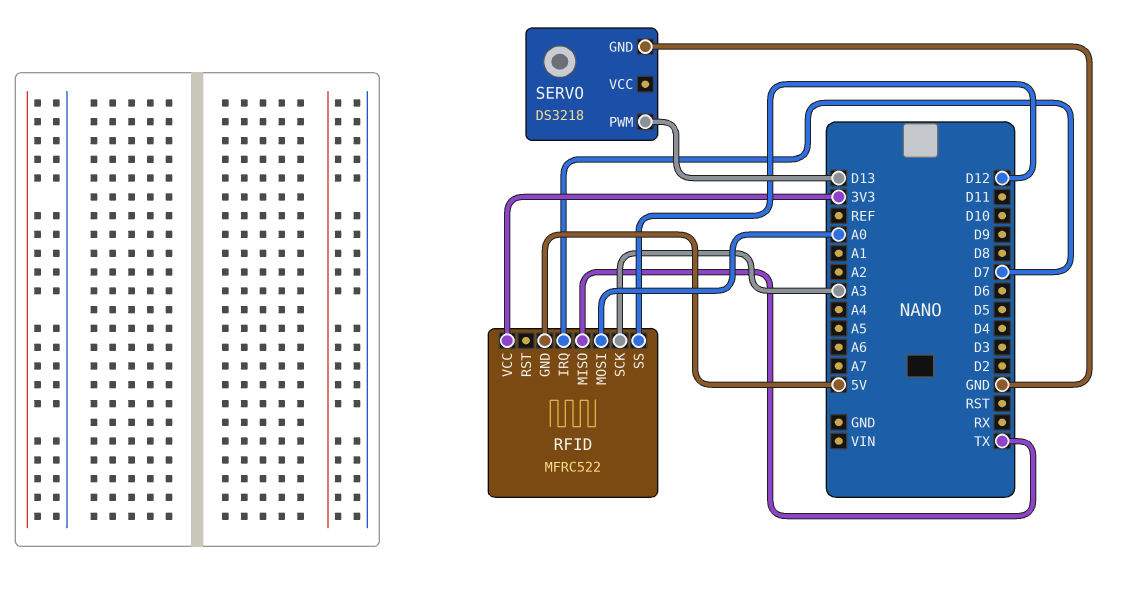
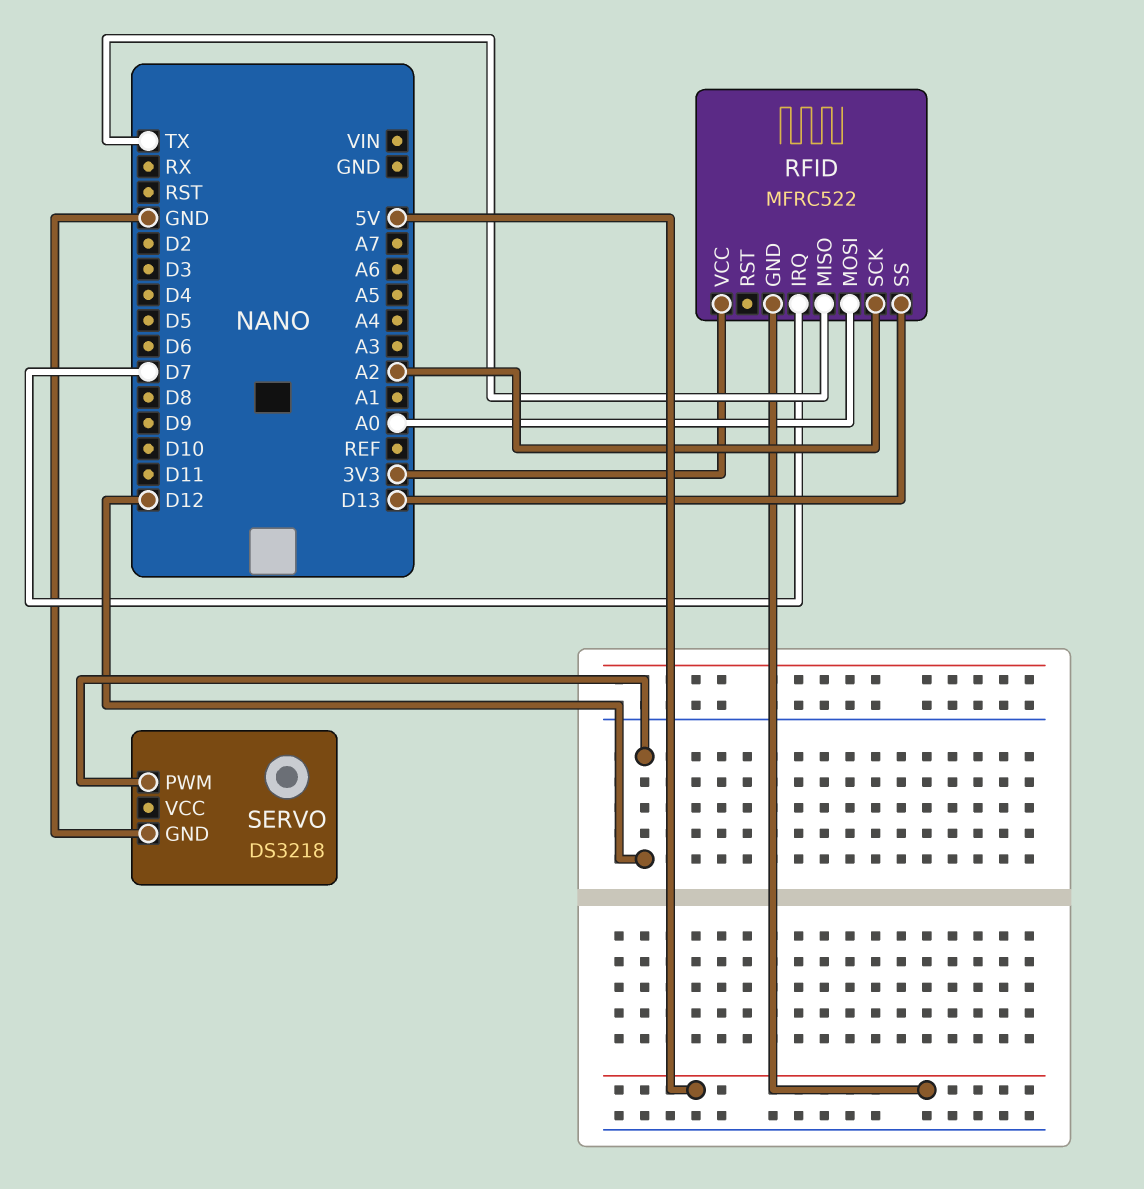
RFID pin SCK: A3 -> A2
RFID pin SS: D12 -> D13
SERVO pin PWM: D13 -> D12

